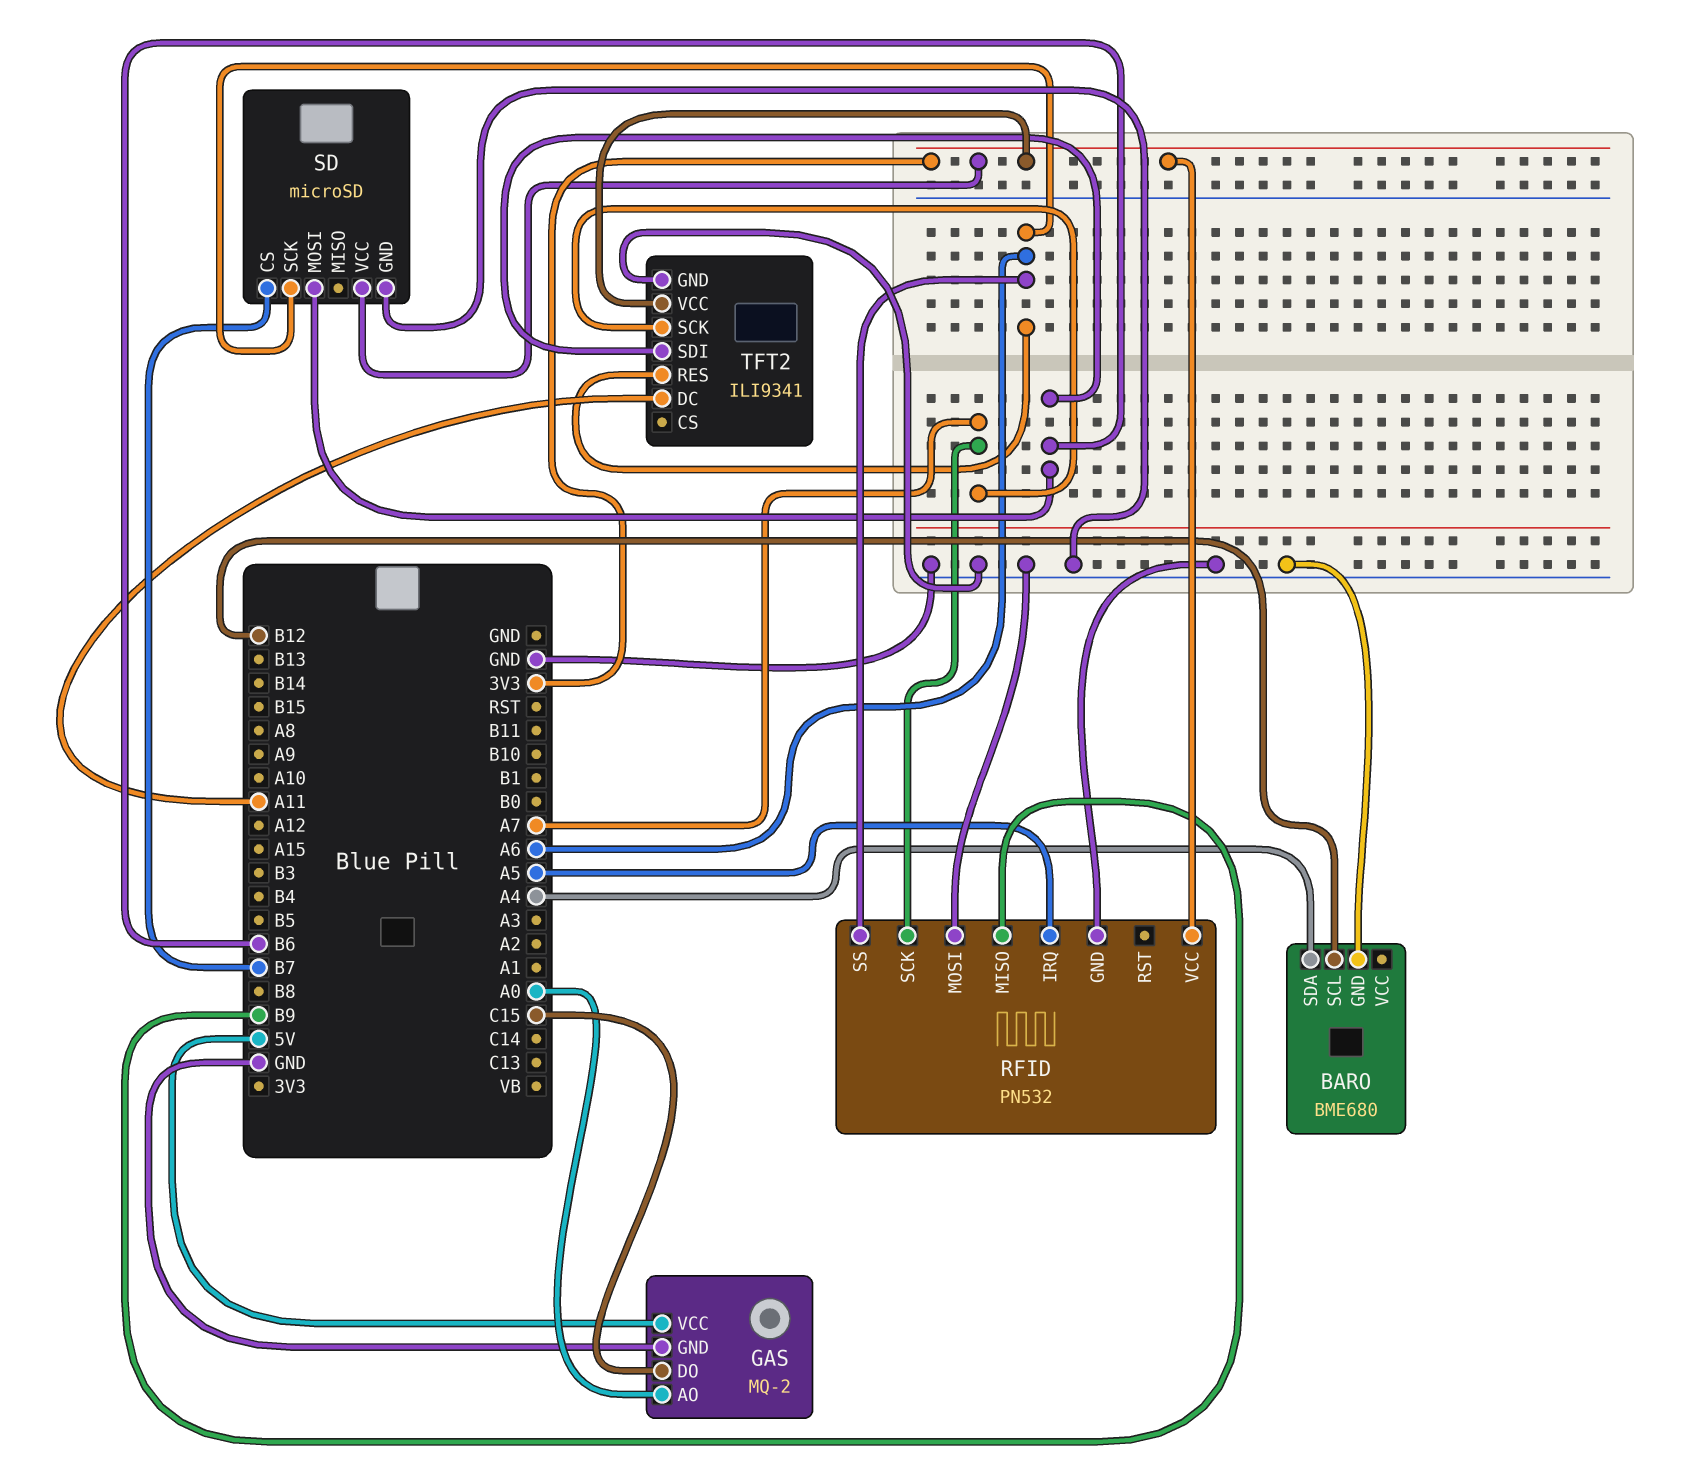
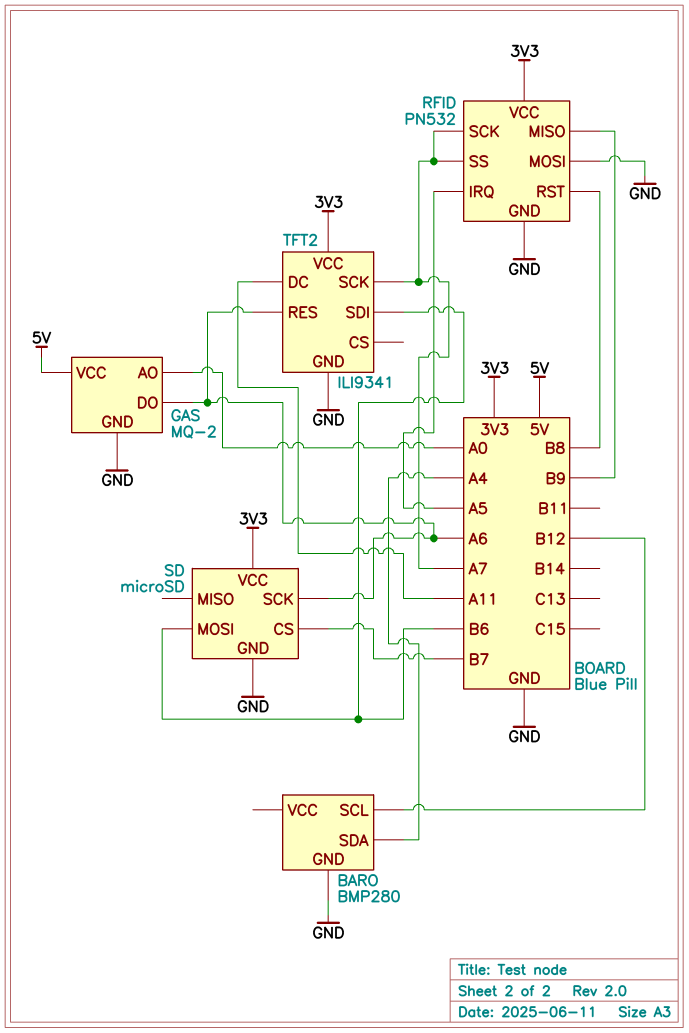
BARO: BME680 -> BMP280
GAS pin DO: C15 -> A6
RFID pin RST: none -> B8
RFID pin SS: A6 -> A7

